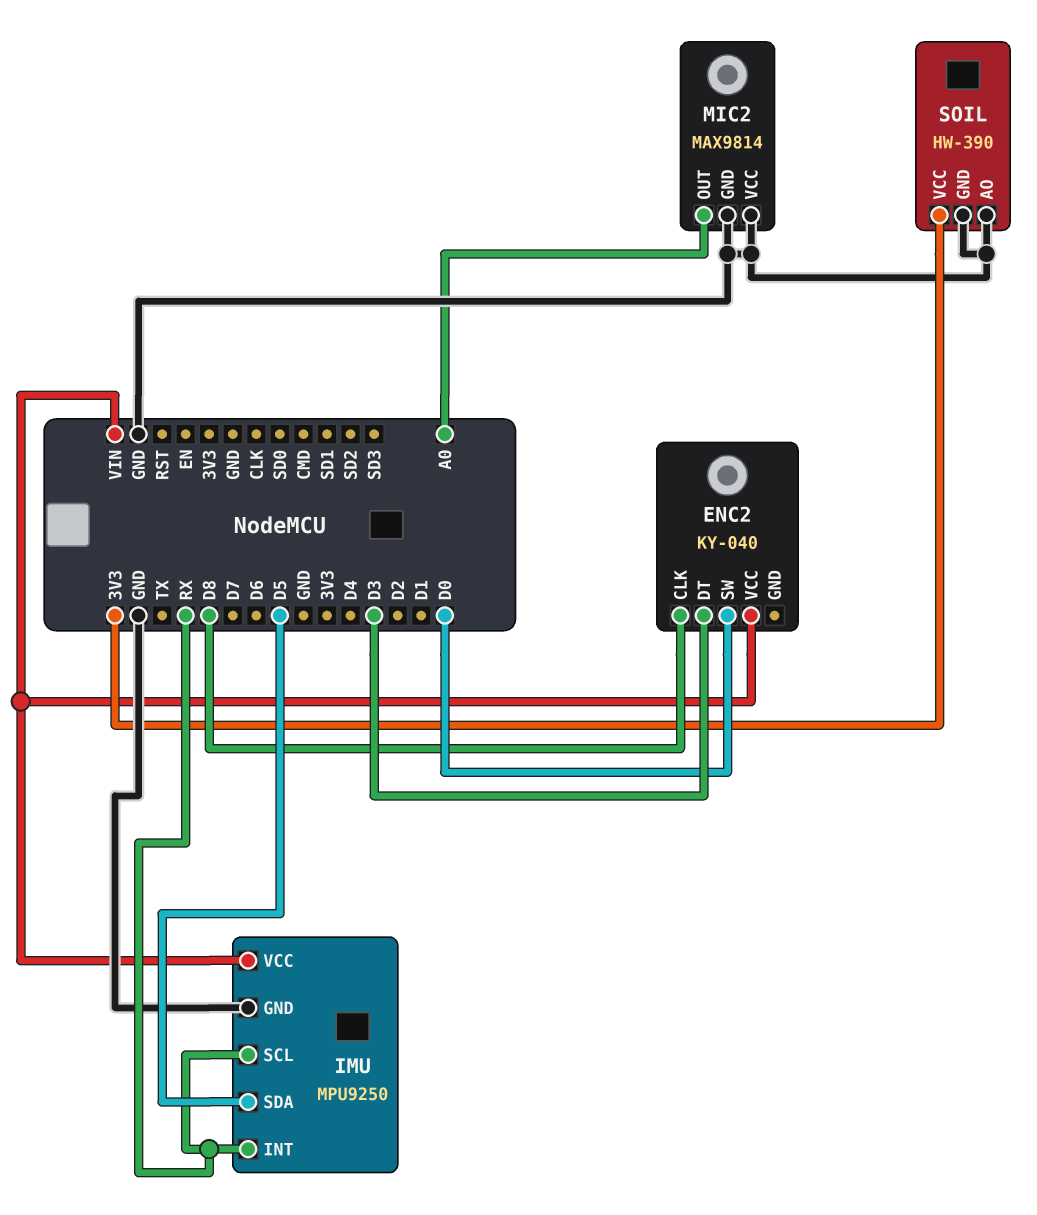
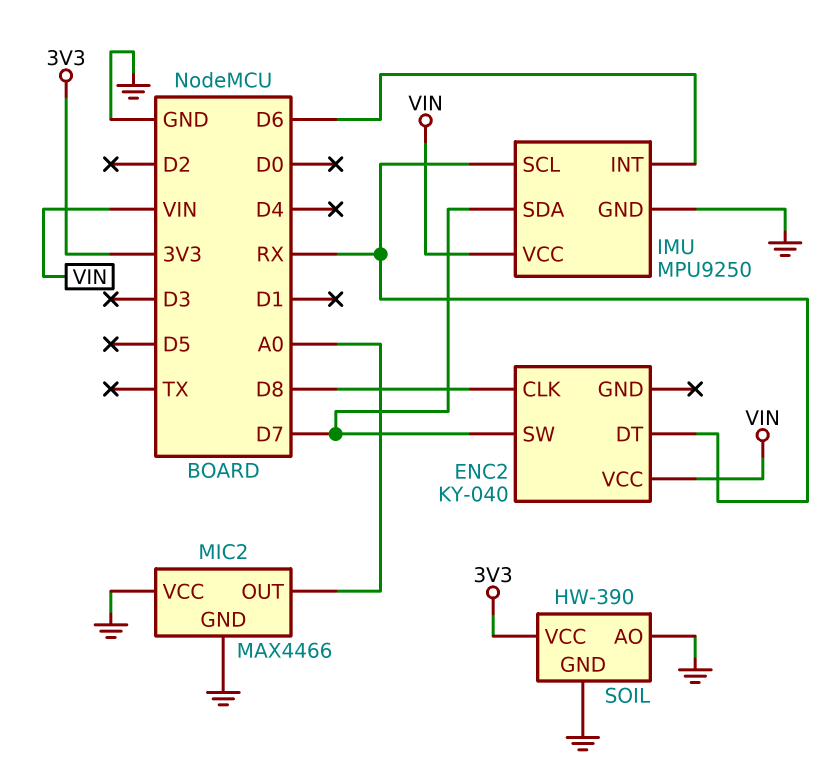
ENC2 pin DT: D3 -> RX
ENC2 pin SW: D0 -> D7
IMU pin INT: RX -> D6
IMU pin SDA: D5 -> D7
MIC2: MAX9814 -> MAX4466

